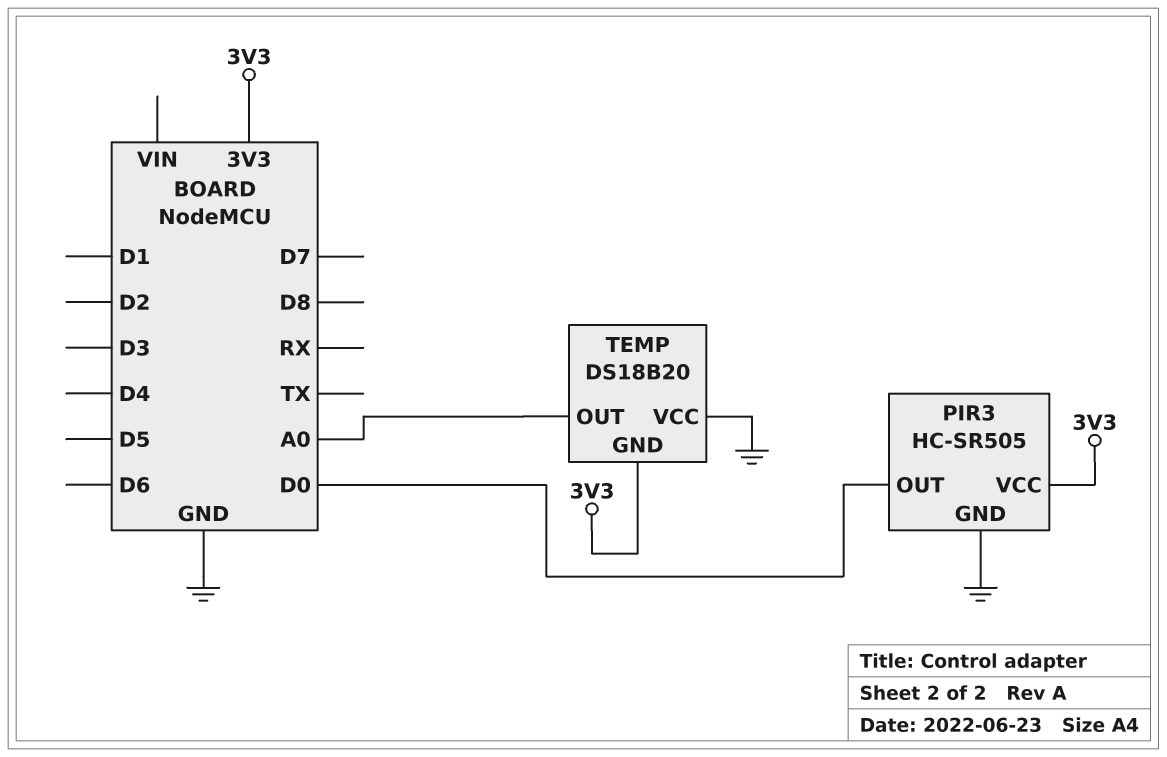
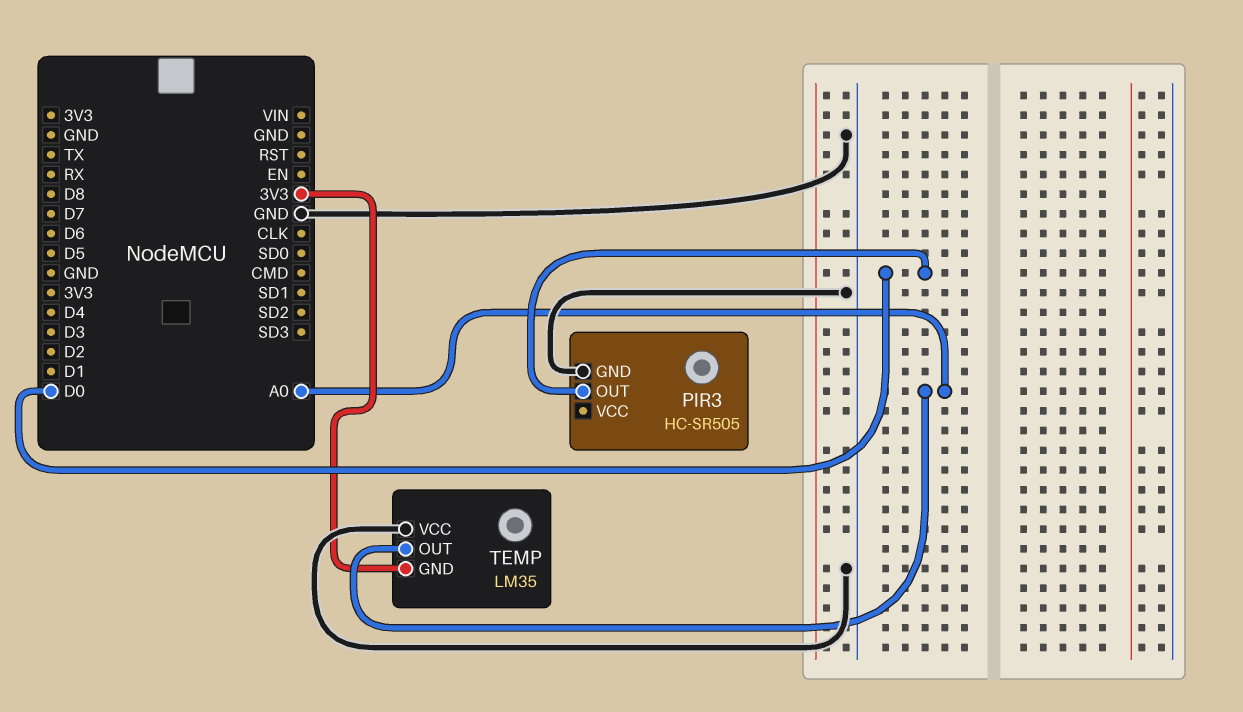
PIR3 pin VCC: 3V3 -> none
TEMP: DS18B20 -> LM35

